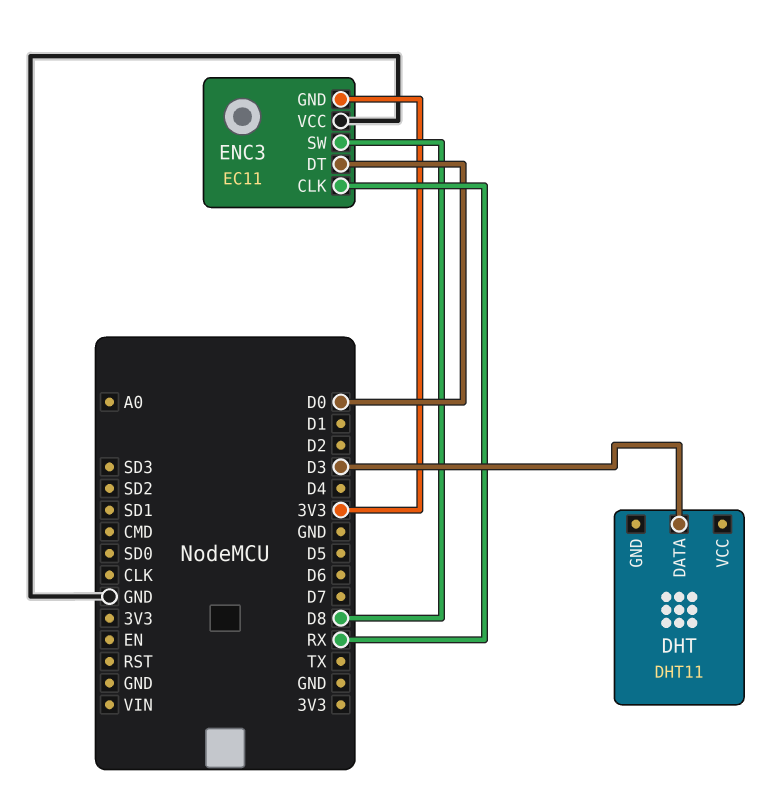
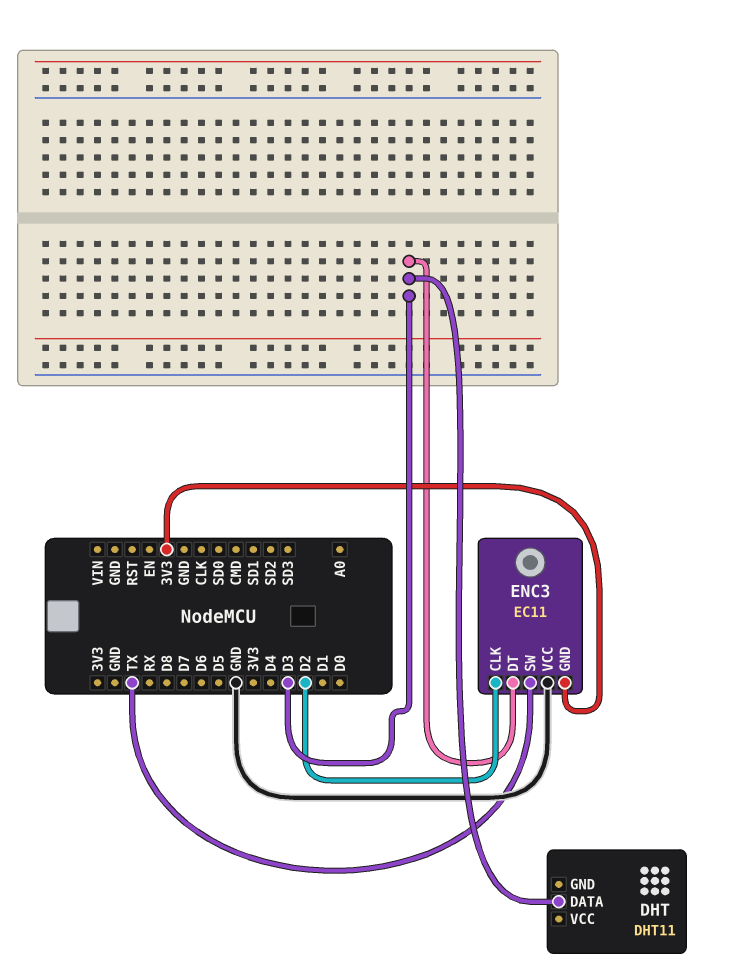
ENC3 pin CLK: RX -> D2
ENC3 pin DT: D0 -> D3
ENC3 pin SW: D8 -> TX

